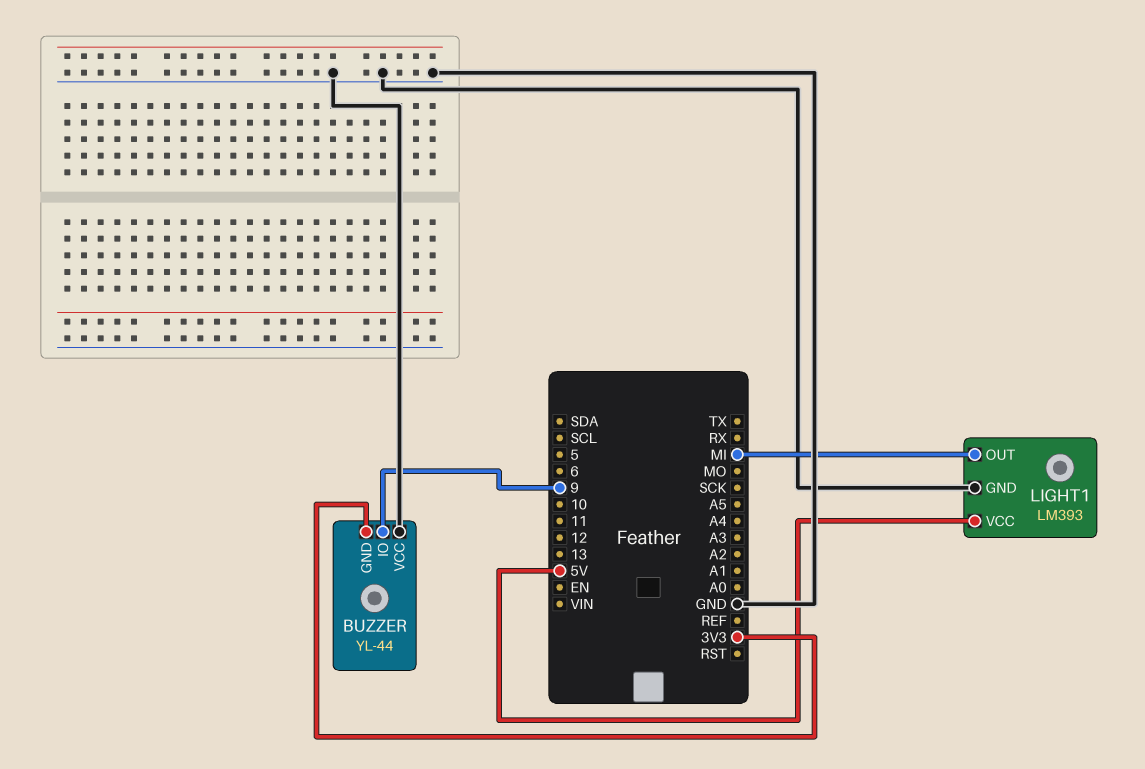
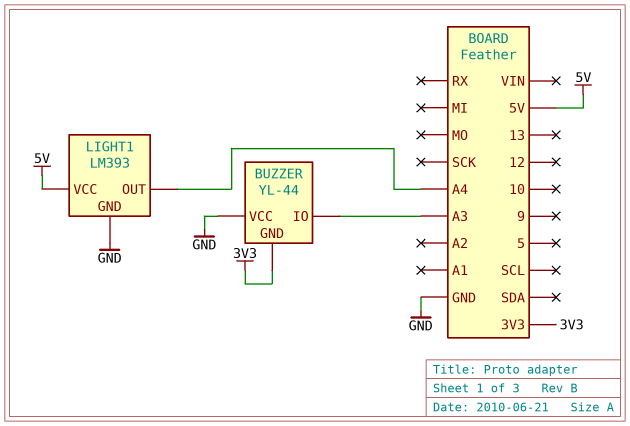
BUZZER pin IO: 9 -> A3
LIGHT1 pin OUT: MI -> A4

